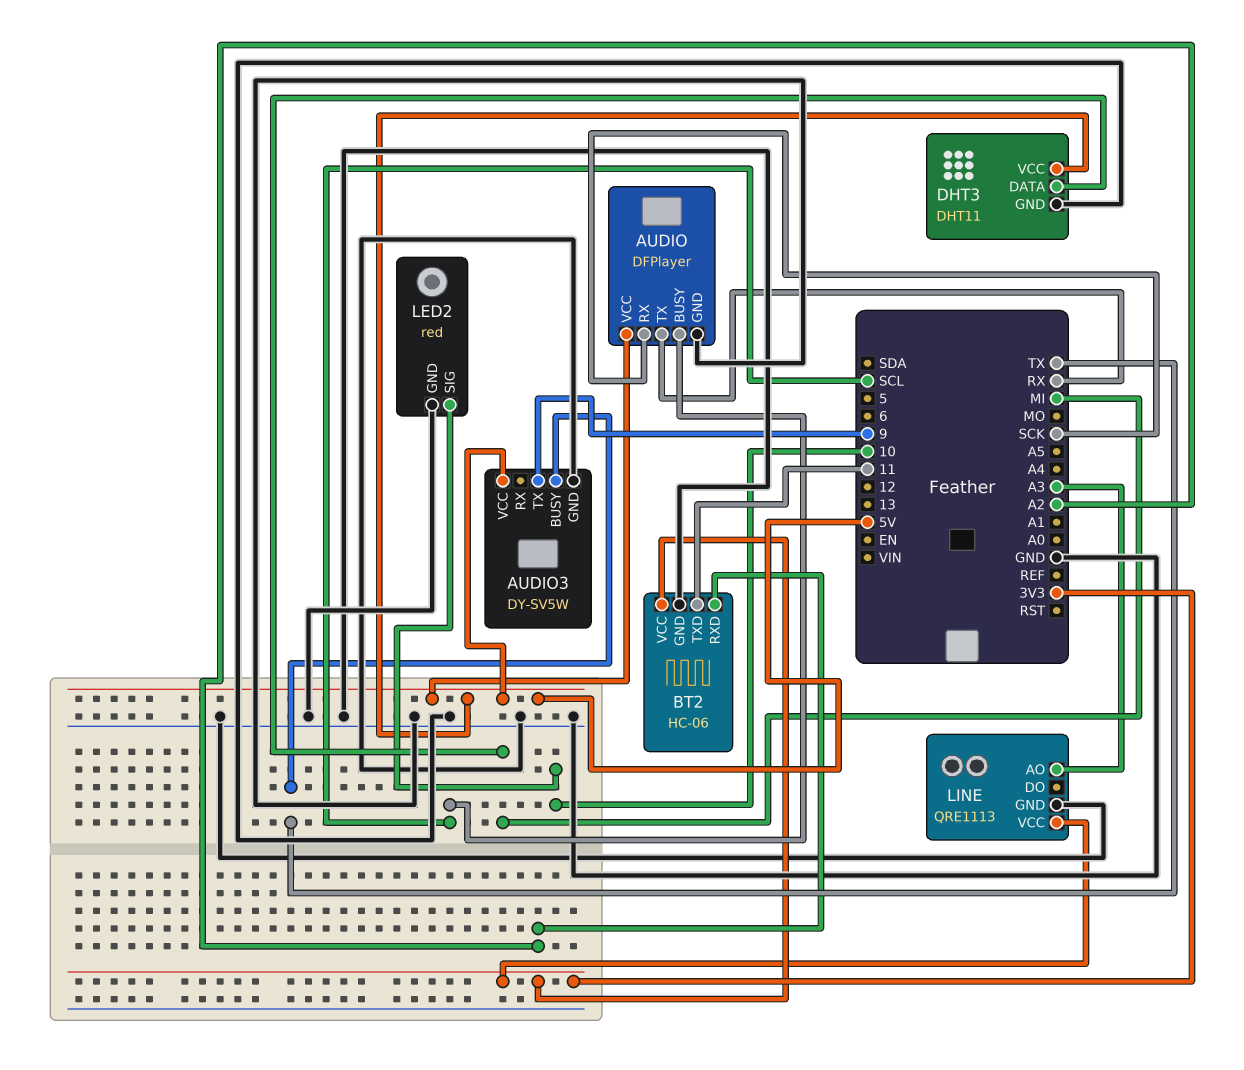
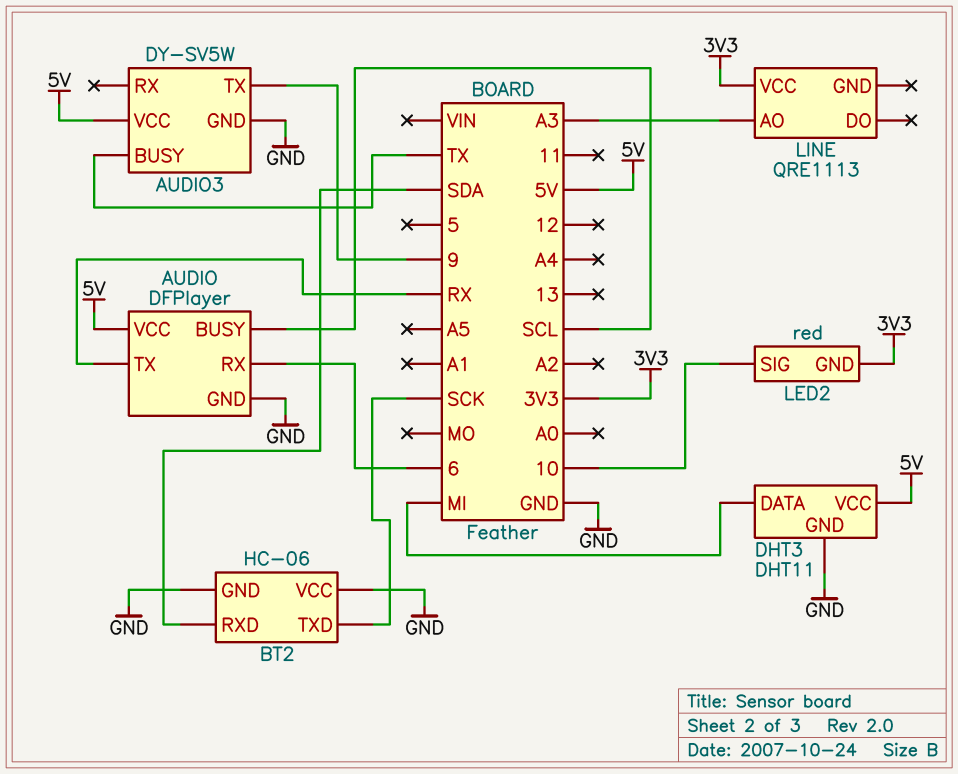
AUDIO pin RX: SCK -> 6
BT2 pin RXD: A2 -> SDA
BT2 pin TXD: 11 -> SCK
BT2 pin VCC: 3V3 -> GND
LED2 pin GND: GND -> 3V3
LINE pin GND: GND -> none

